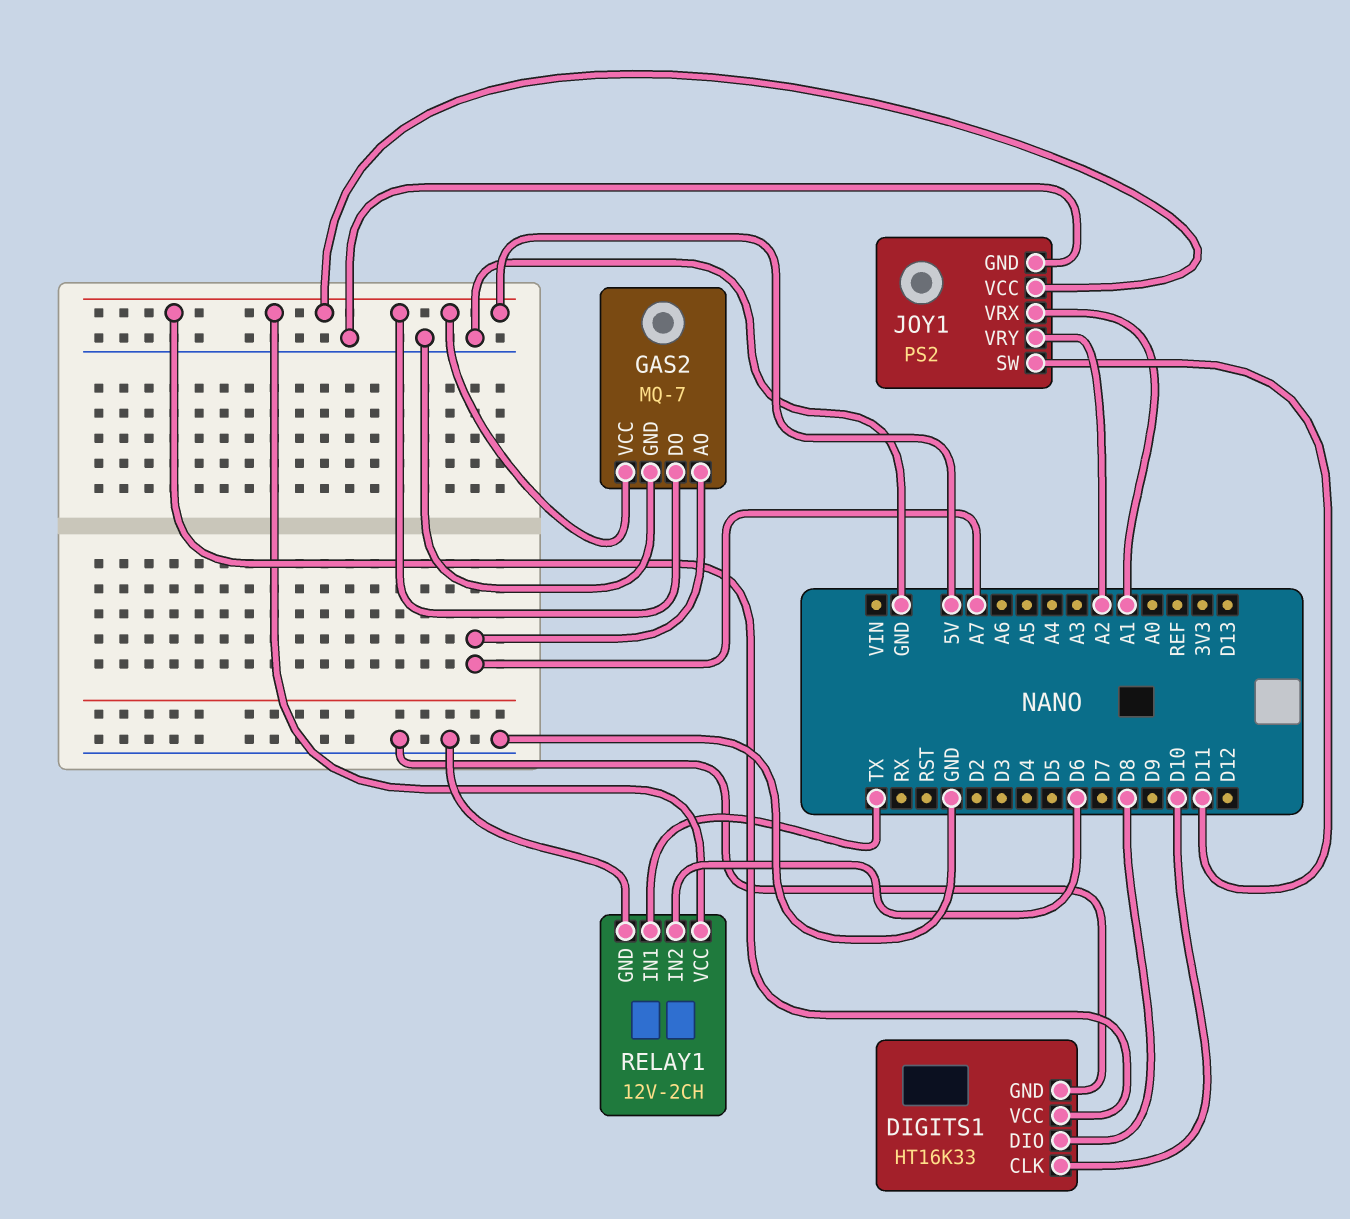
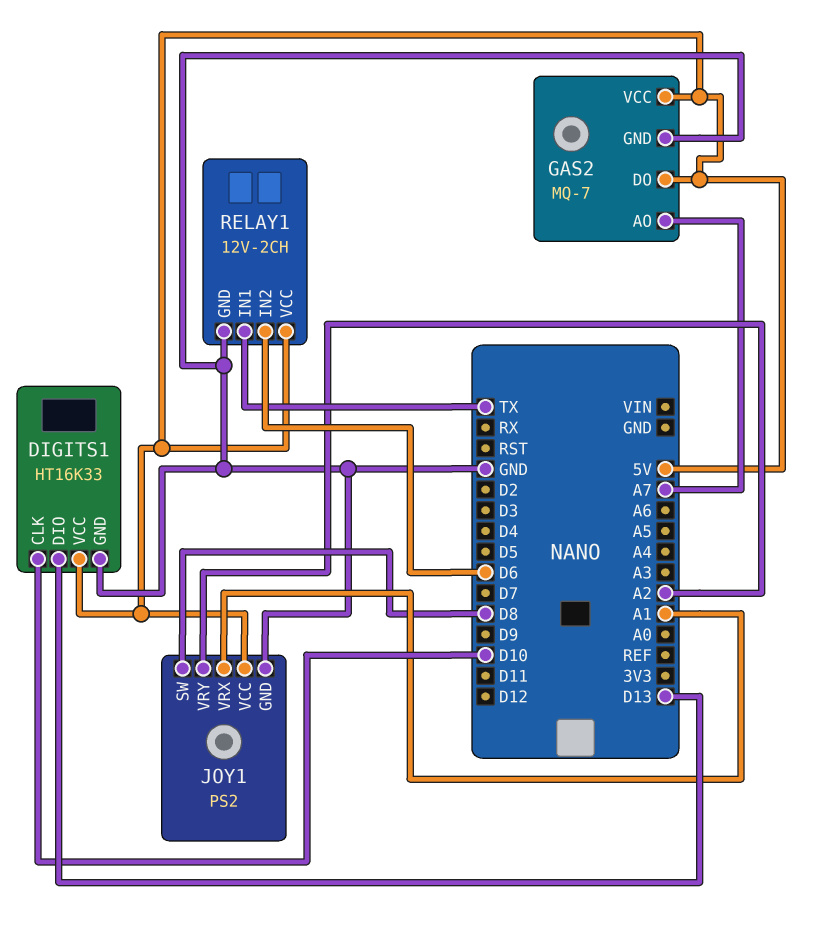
DIGITS1 pin DIO: D8 -> D13
JOY1 pin SW: D11 -> D8

